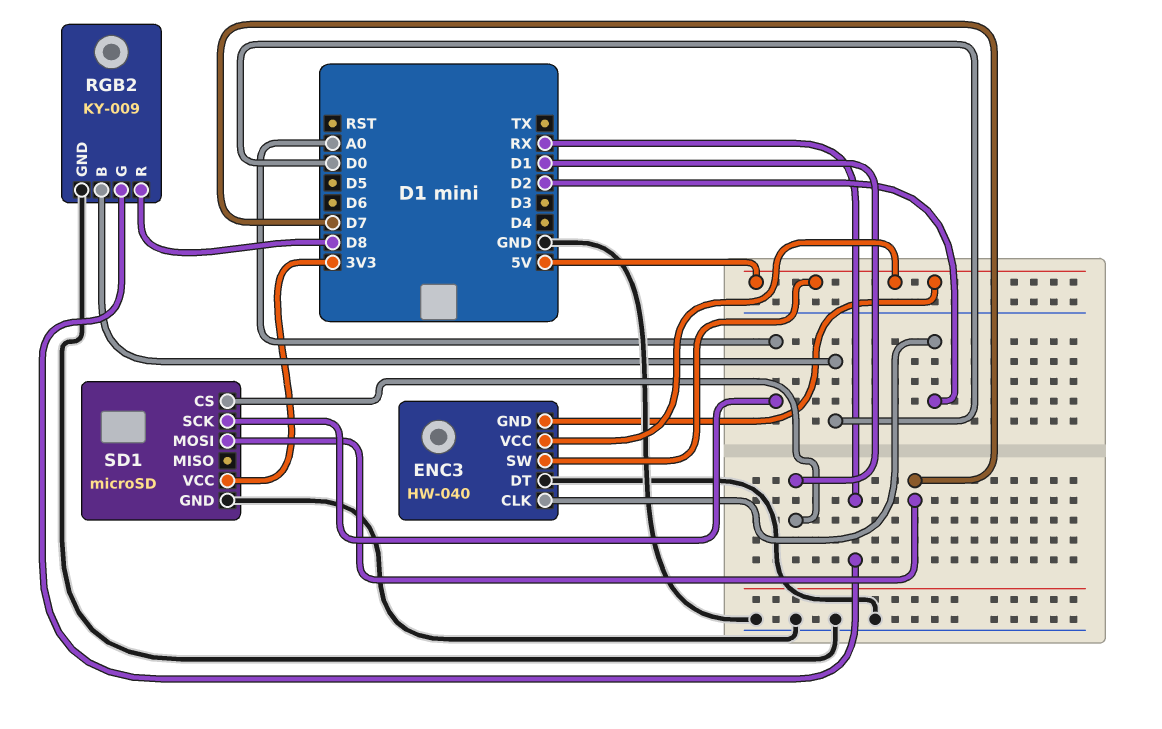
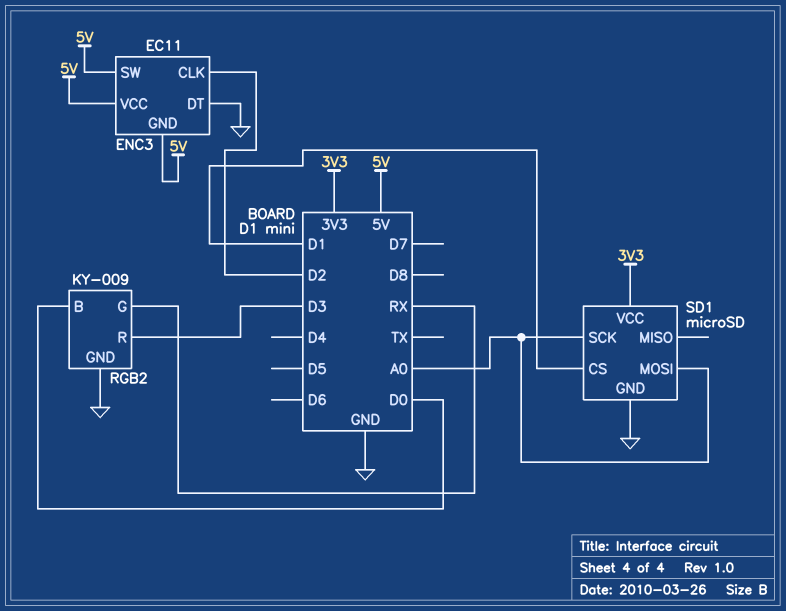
ENC3: HW-040 -> EC11
RGB2 pin R: D8 -> D3
SD1 pin MOSI: D7 -> A0

